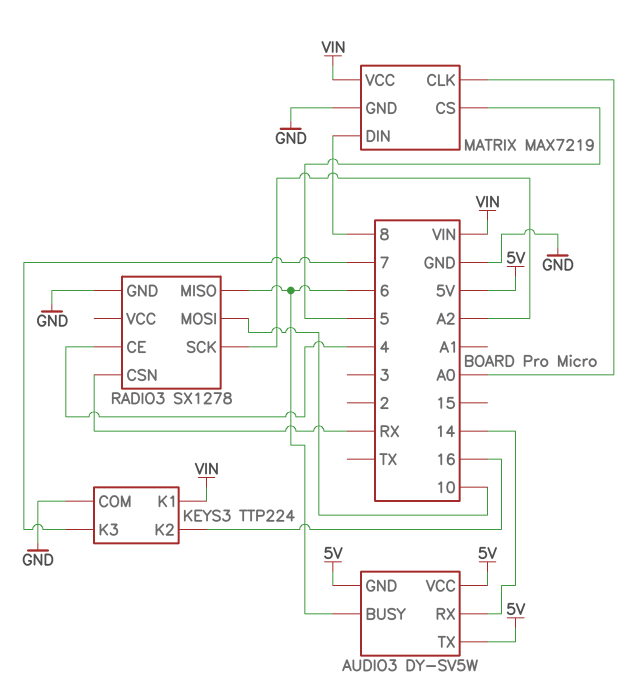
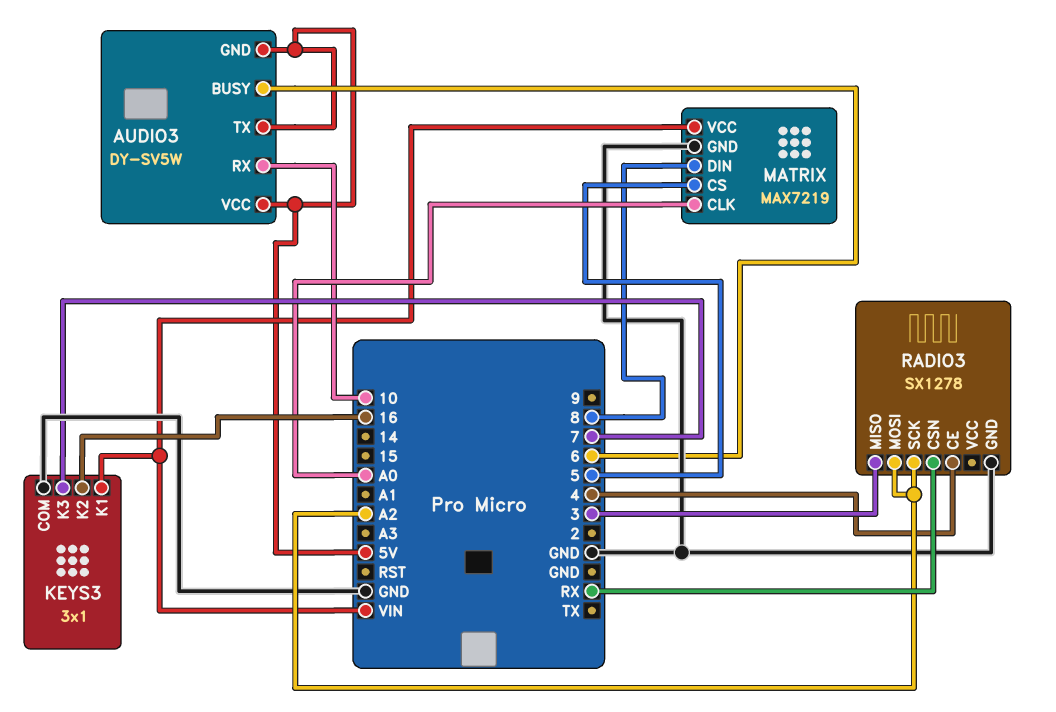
AUDIO3 pin RX: 14 -> 10
KEYS3: TTP224 -> 3x1
RADIO3 pin MISO: 6 -> 3
RADIO3 pin MOSI: 10 -> A2

